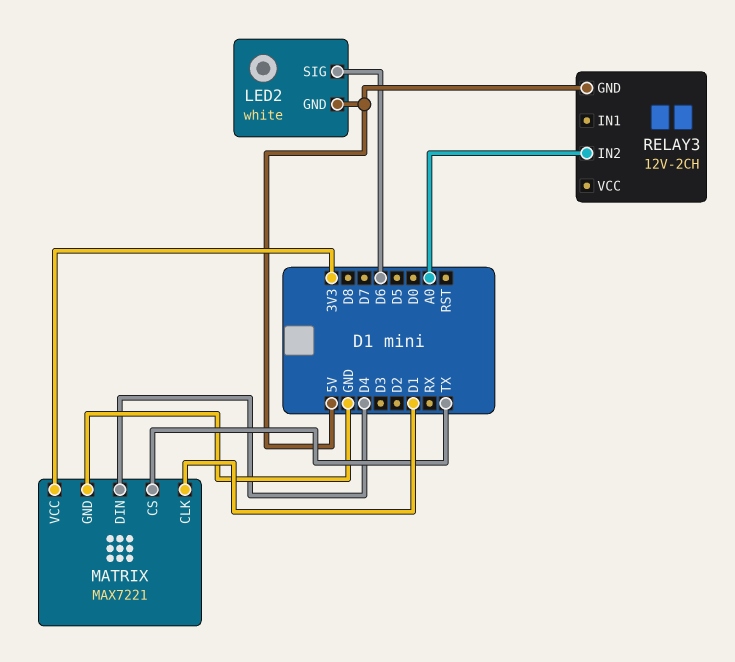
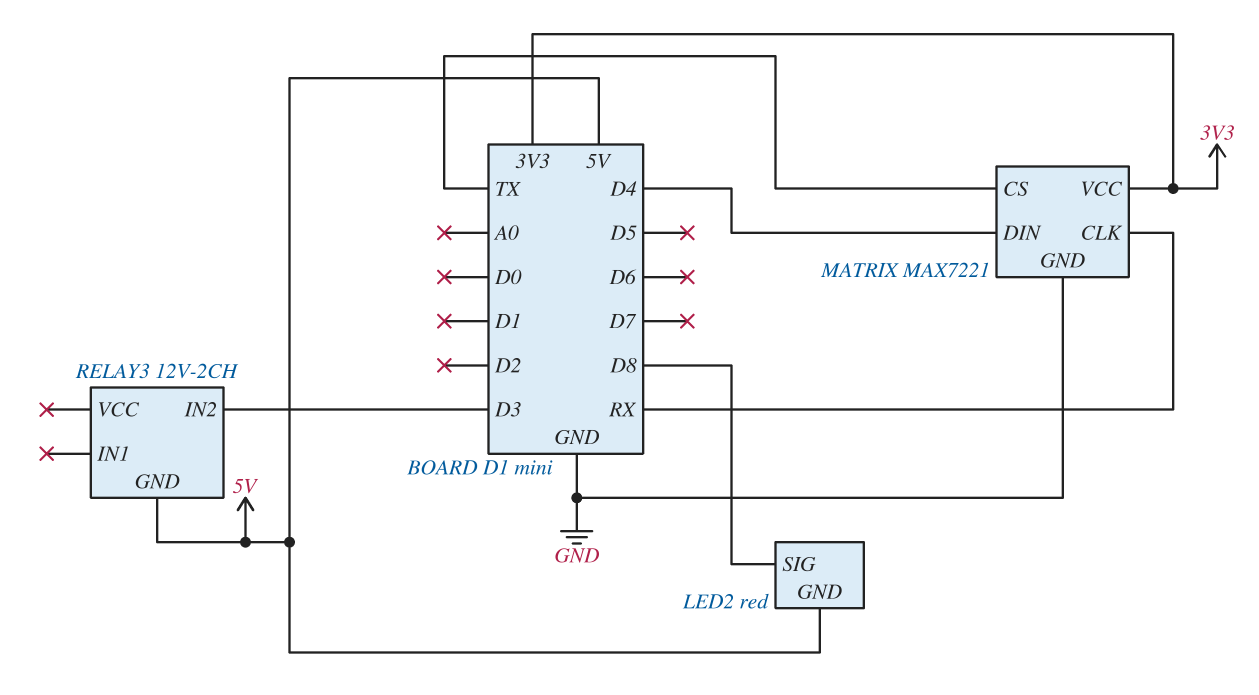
LED2: white -> red
LED2 pin SIG: D6 -> D8
MATRIX pin CLK: D1 -> RX
RELAY3 pin IN2: A0 -> D3

